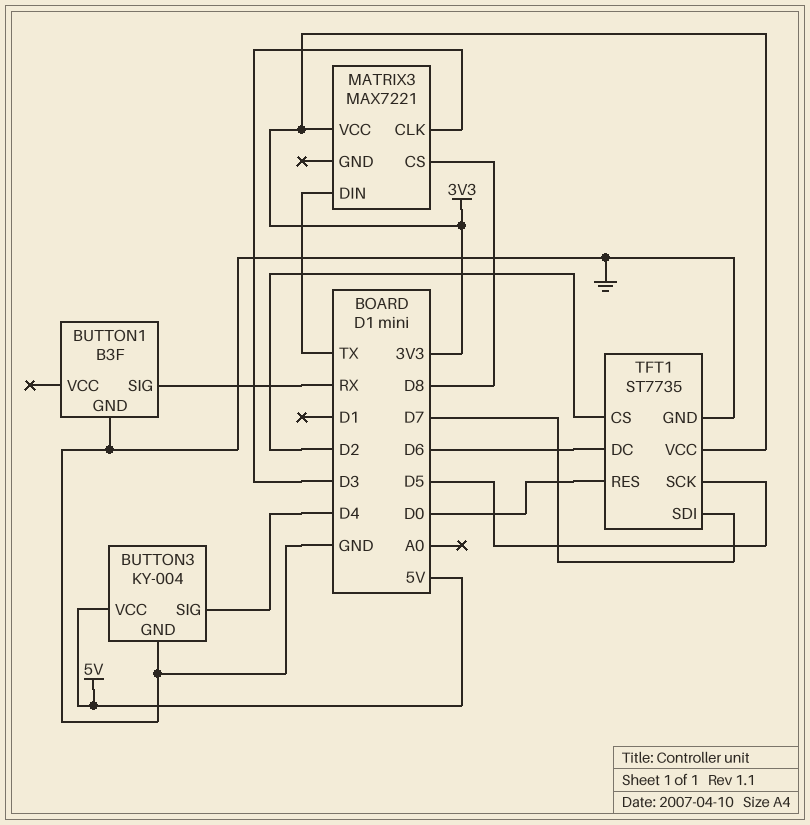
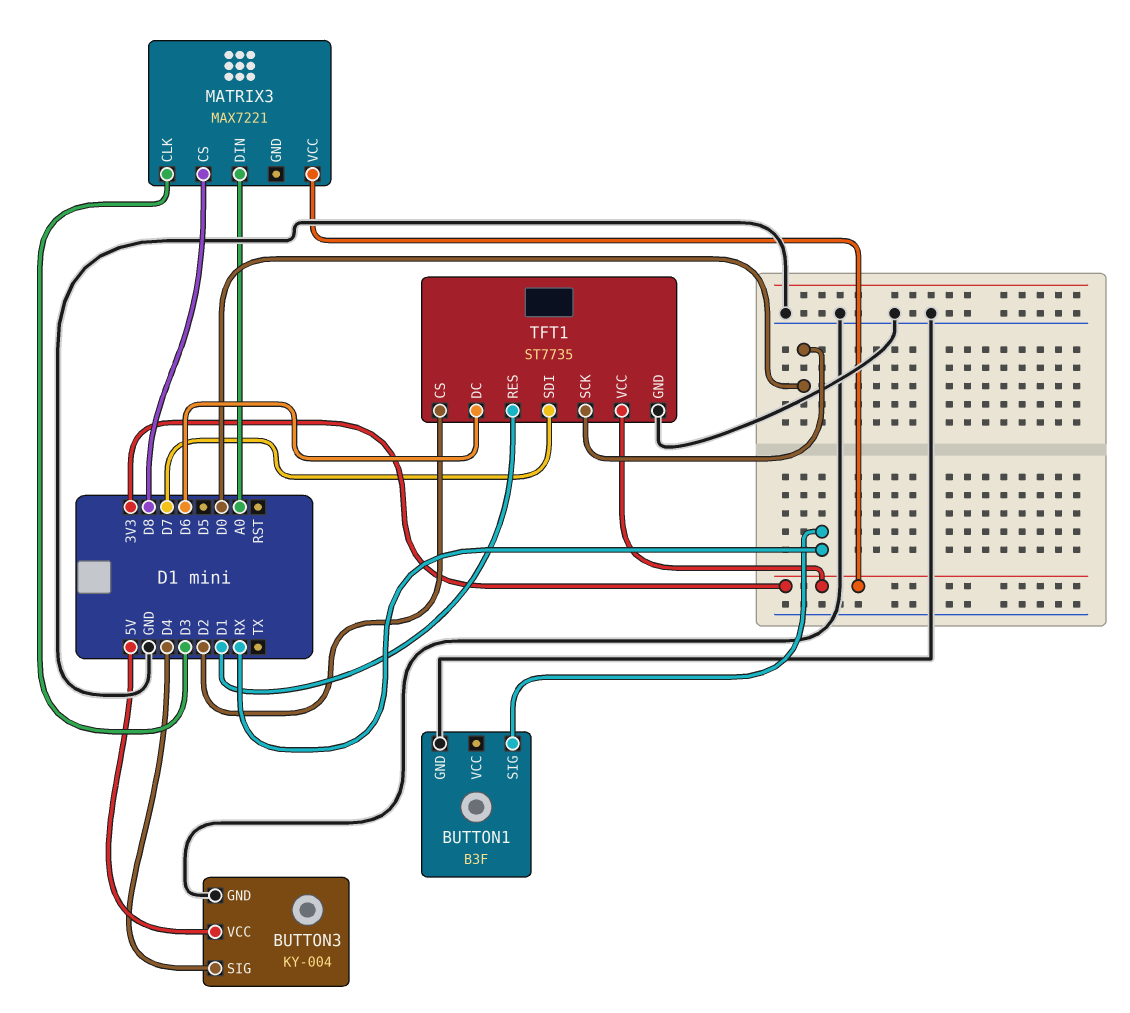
MATRIX3 pin DIN: TX -> A0
TFT1 pin RES: D0 -> D1
TFT1 pin SCK: D5 -> D0

